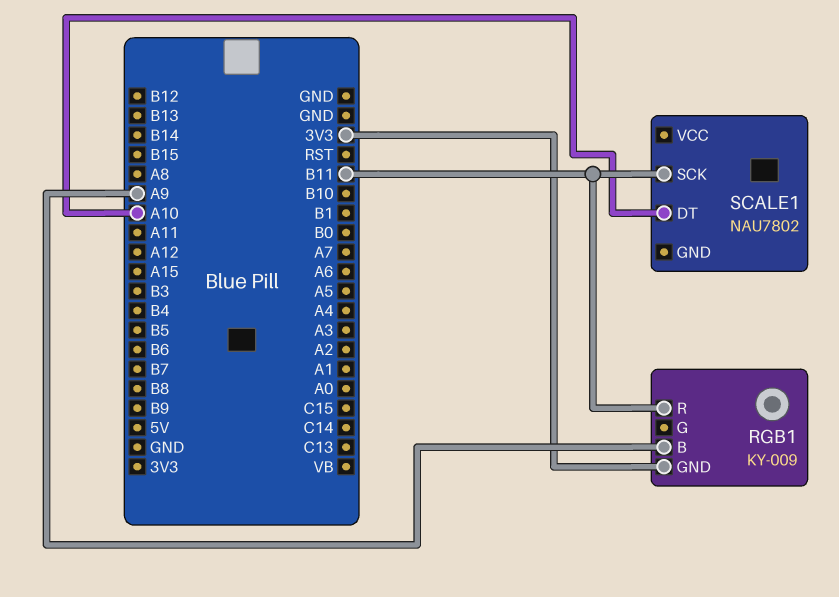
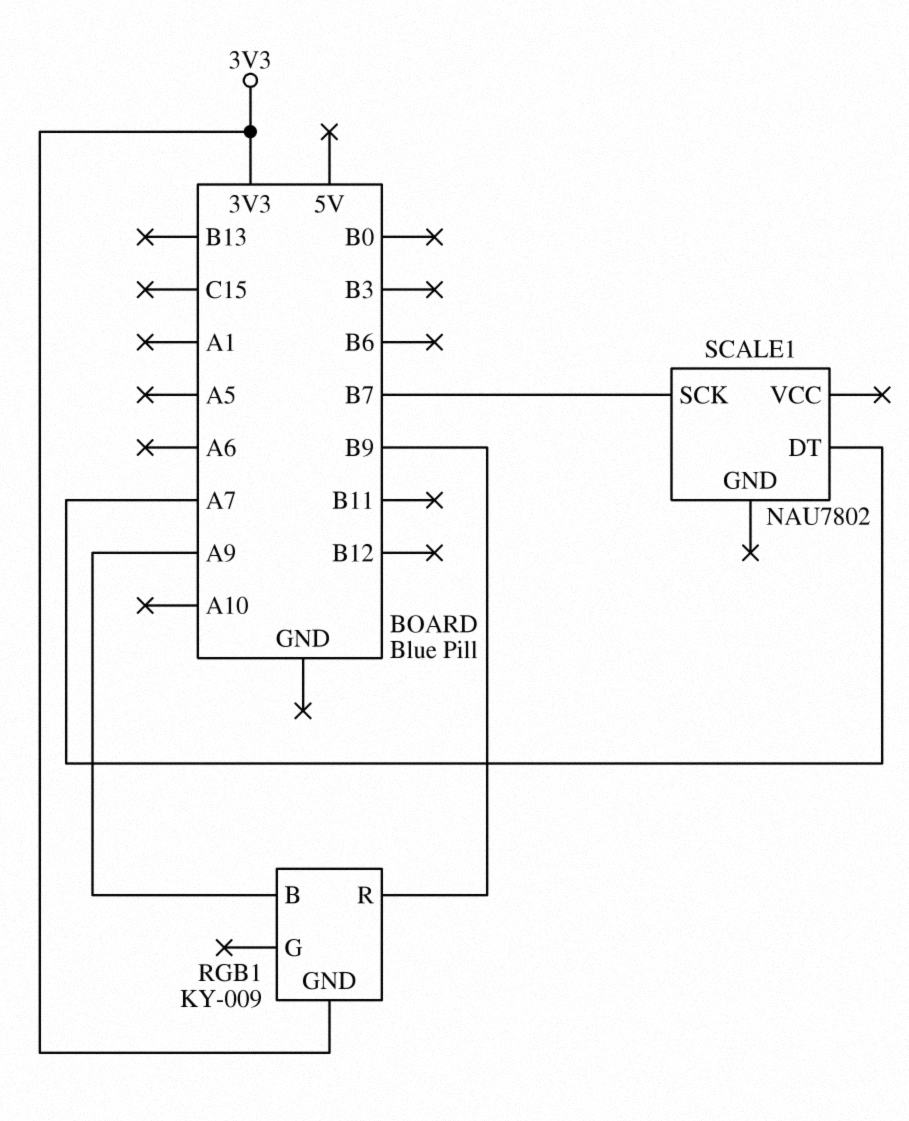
RGB1 pin R: B11 -> B9
SCALE1 pin DT: A10 -> A7
SCALE1 pin SCK: B11 -> B7

